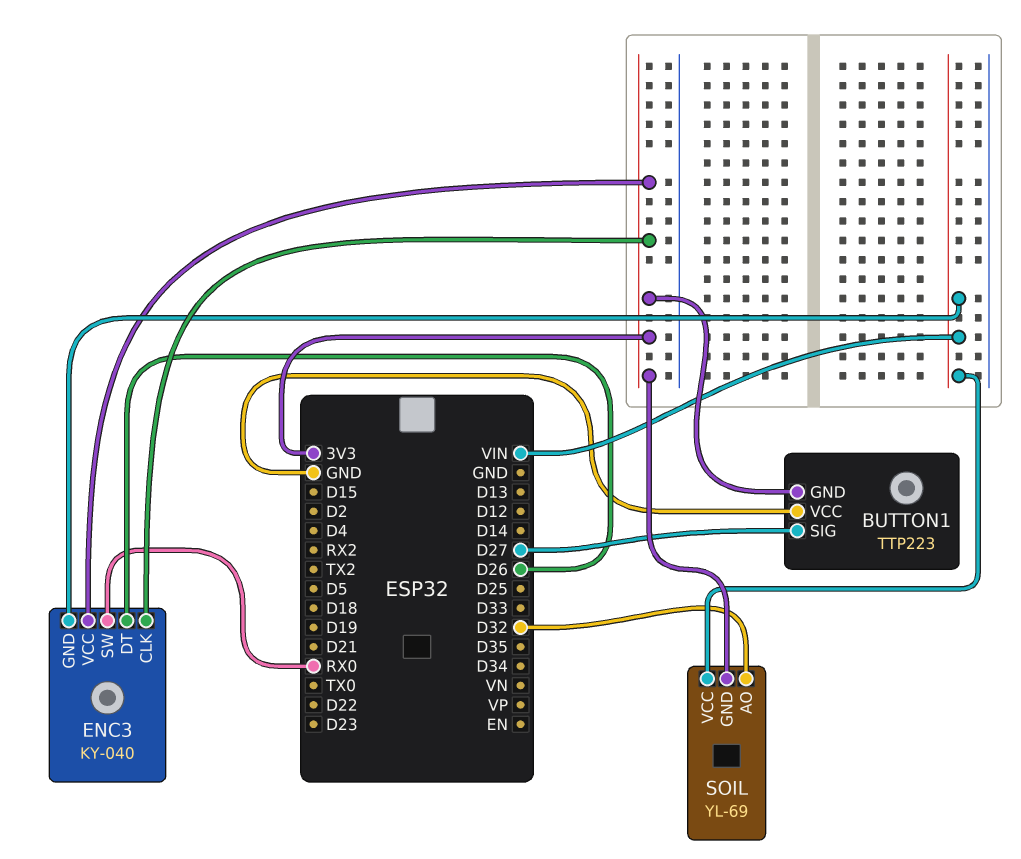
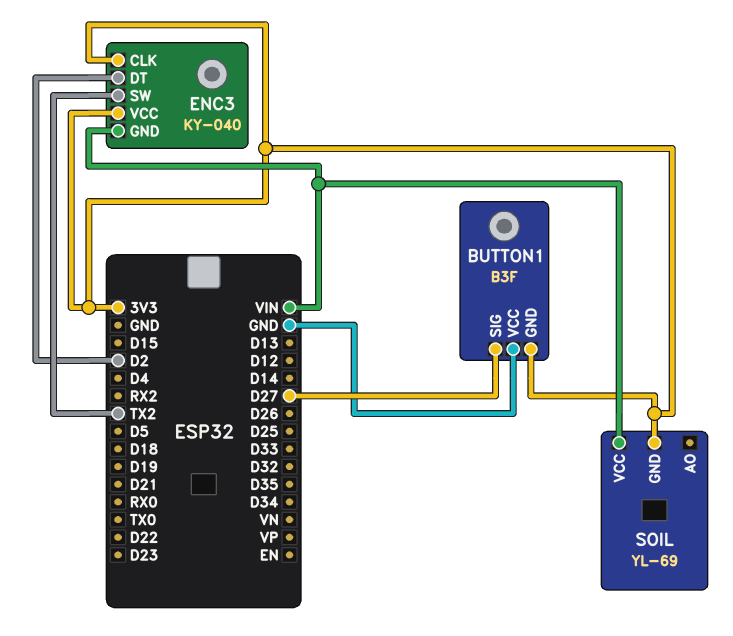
BUTTON1: TTP223 -> B3F
ENC3 pin DT: D26 -> D2
ENC3 pin SW: RX0 -> TX2
SOIL pin AO: D32 -> none

